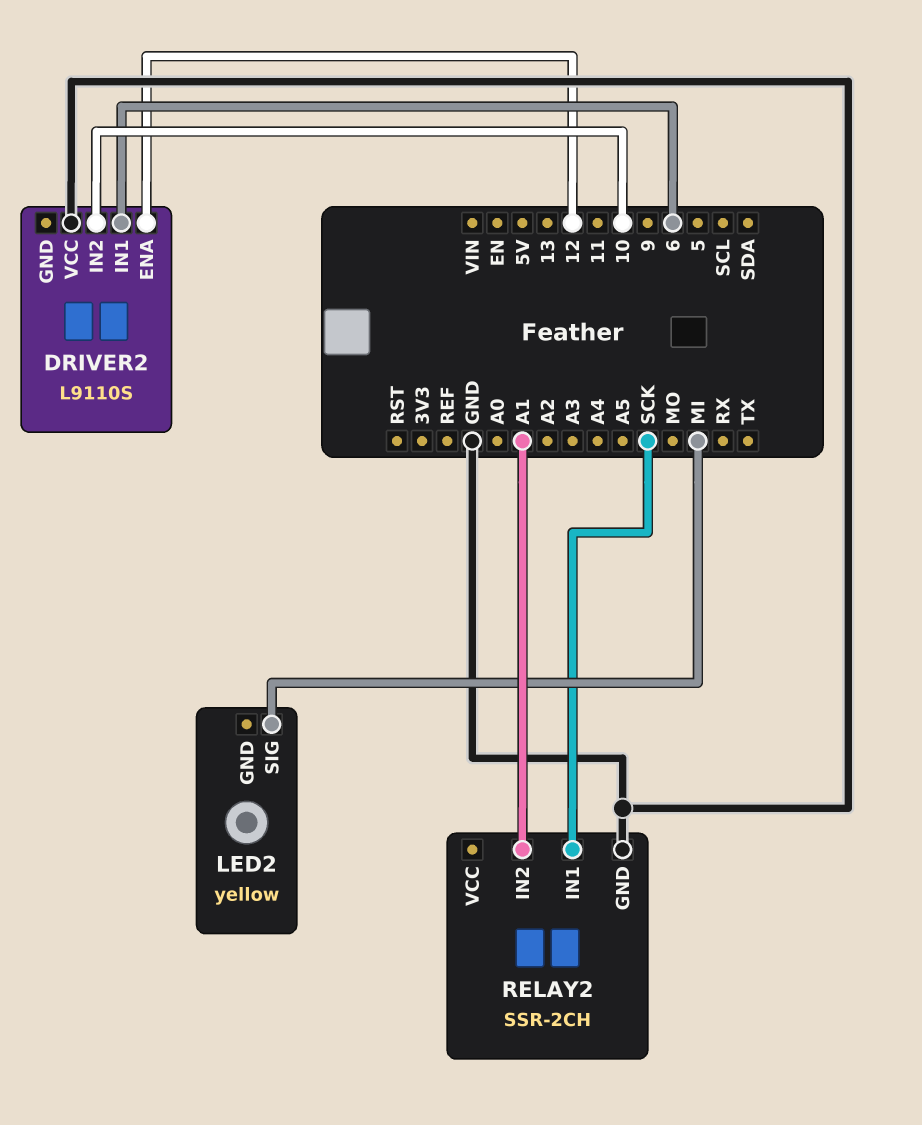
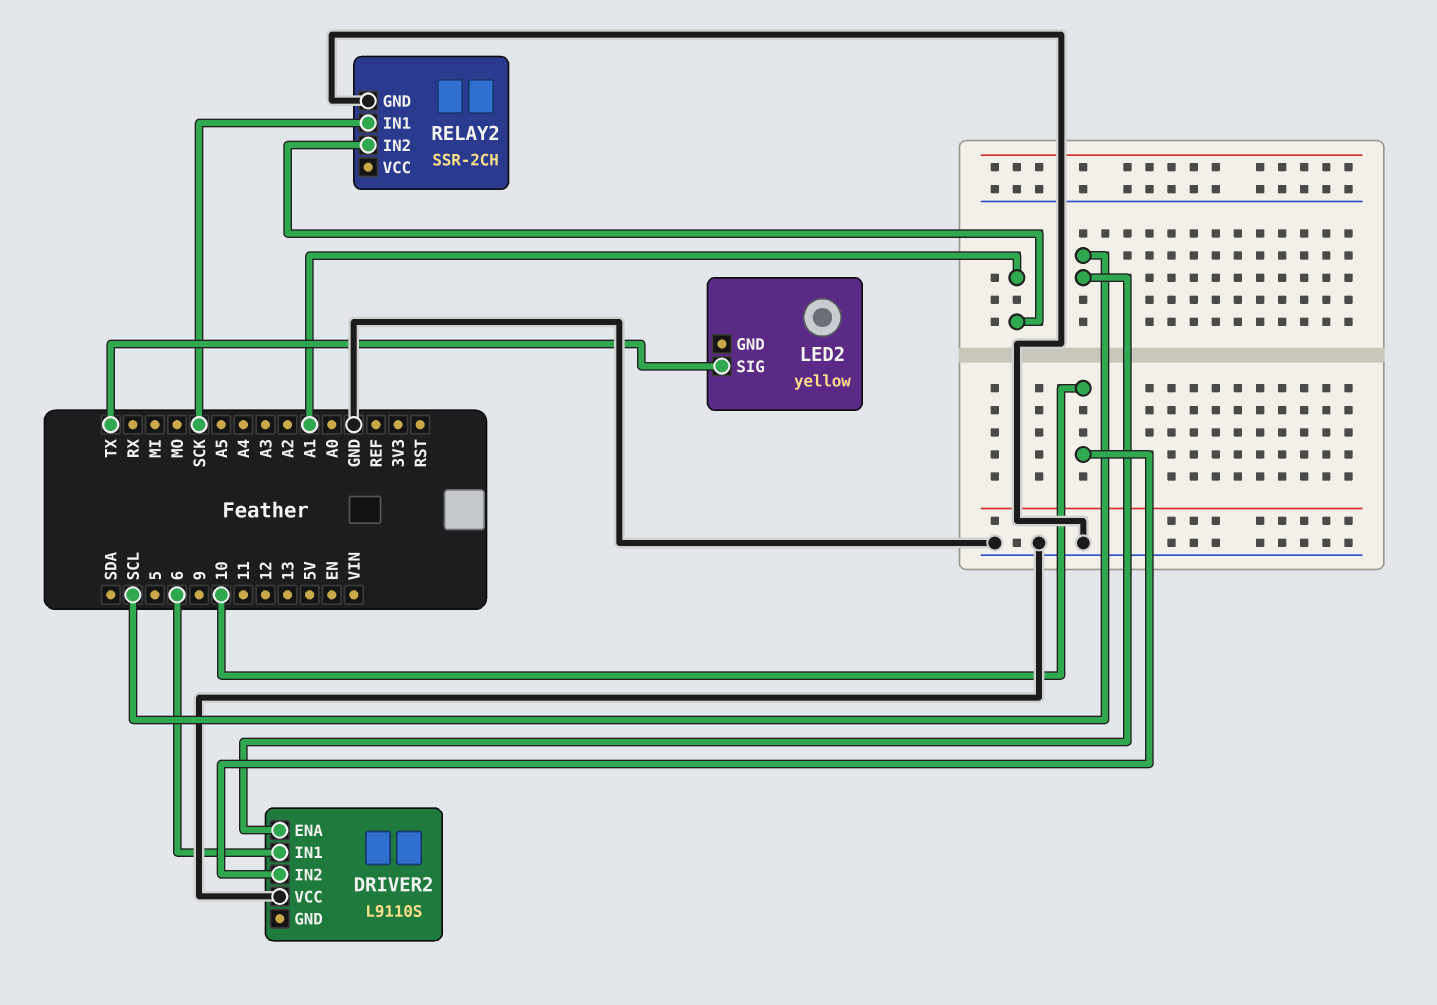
DRIVER2 pin ENA: 12 -> SCL
LED2 pin SIG: MI -> TX

